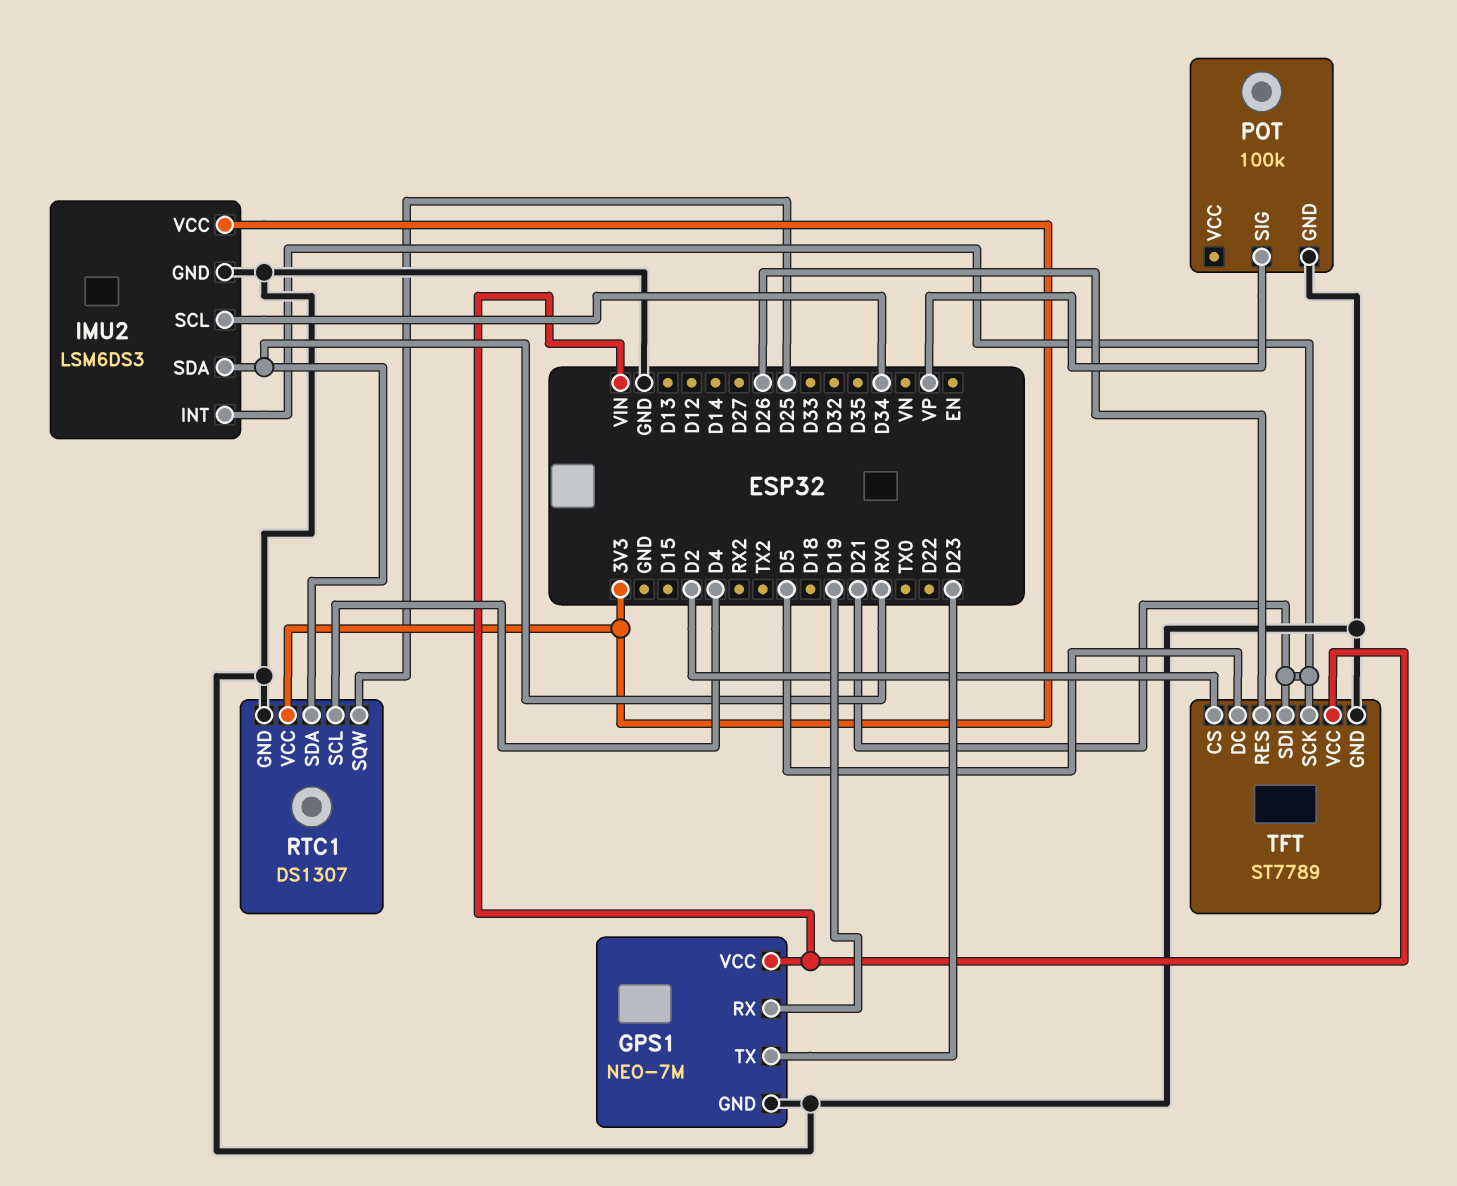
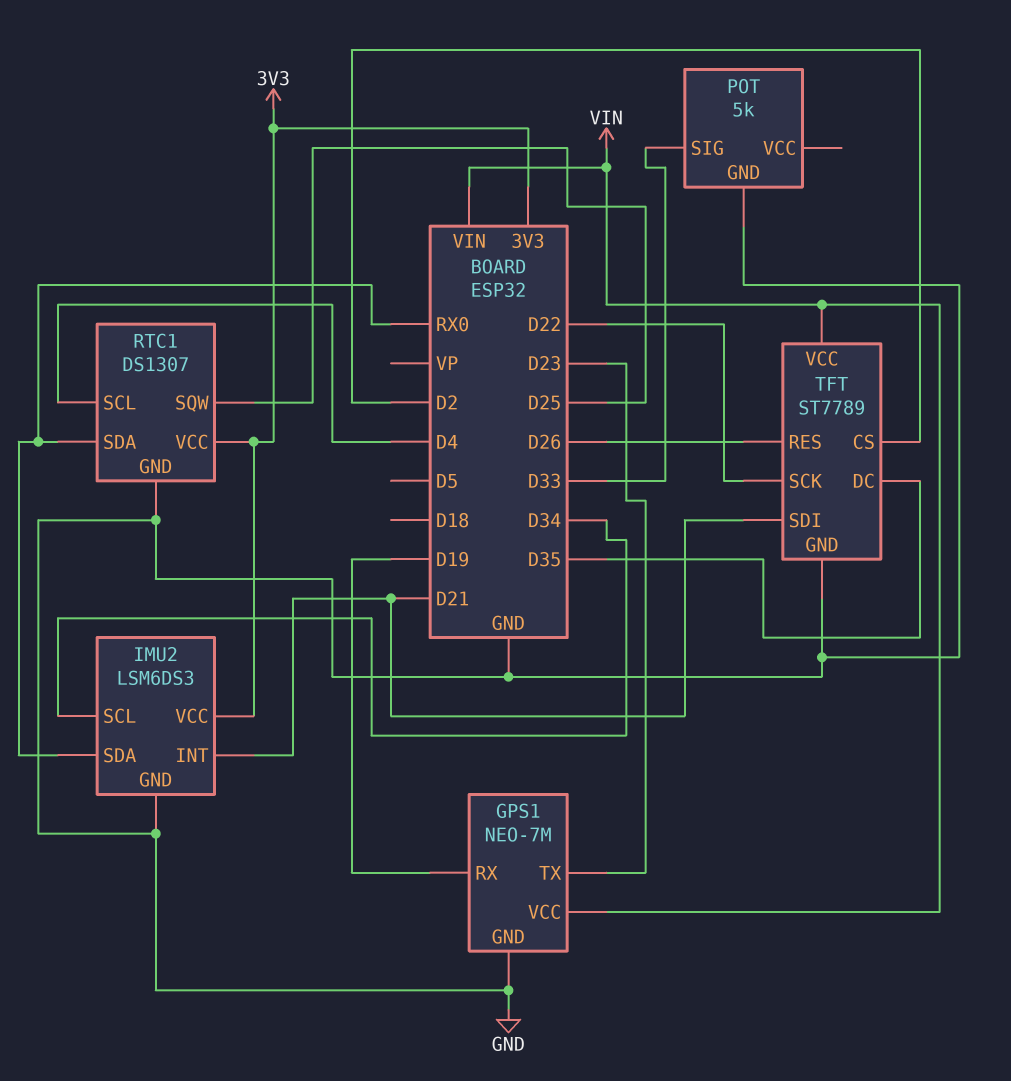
POT: 100k -> 5k
POT pin SIG: VP -> D33
TFT pin DC: D5 -> D35
TFT pin SCK: D21 -> D22

